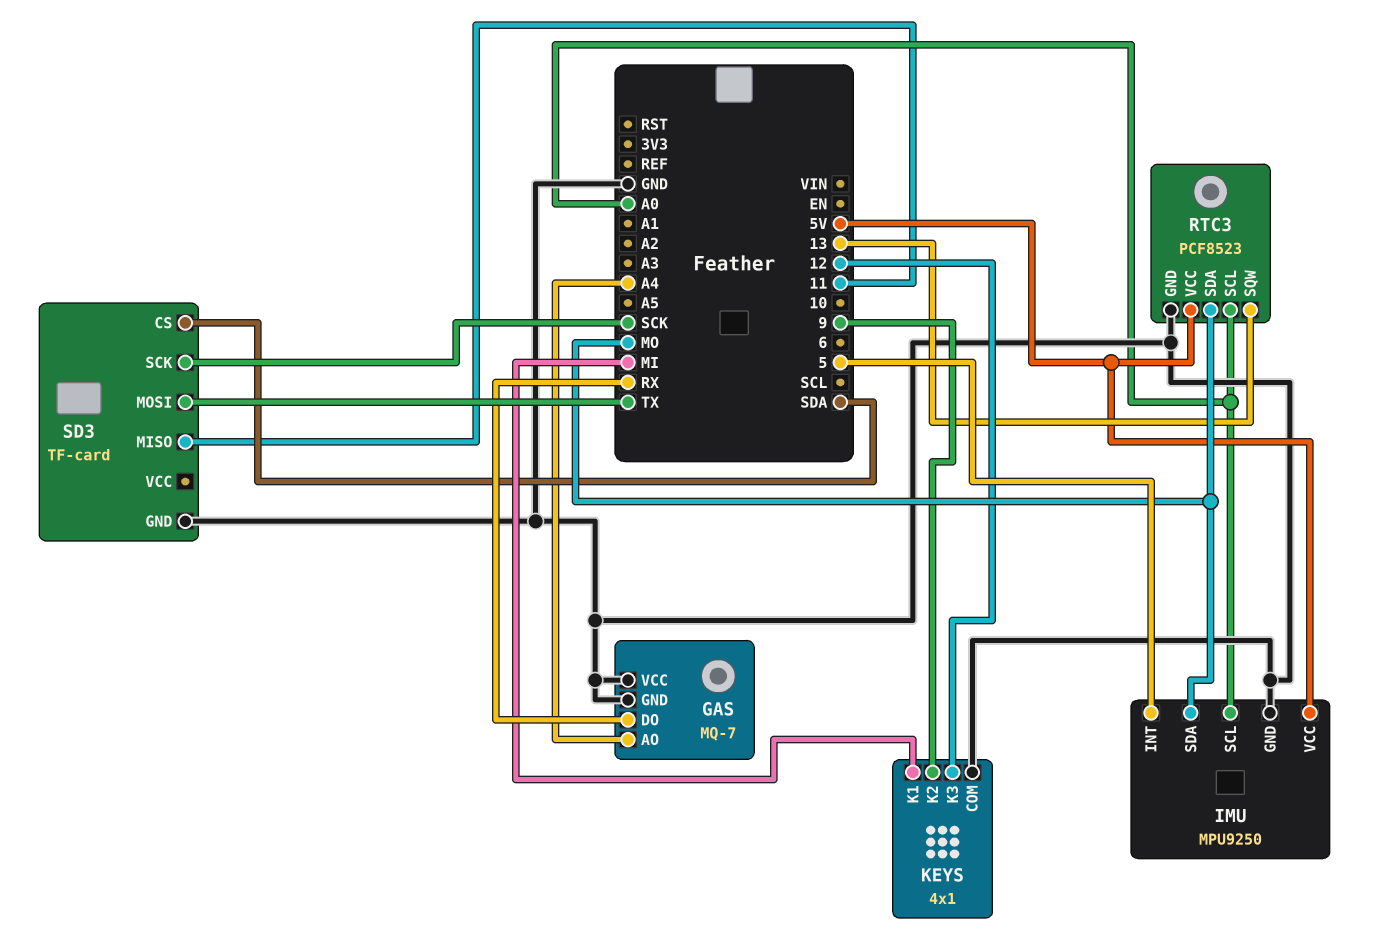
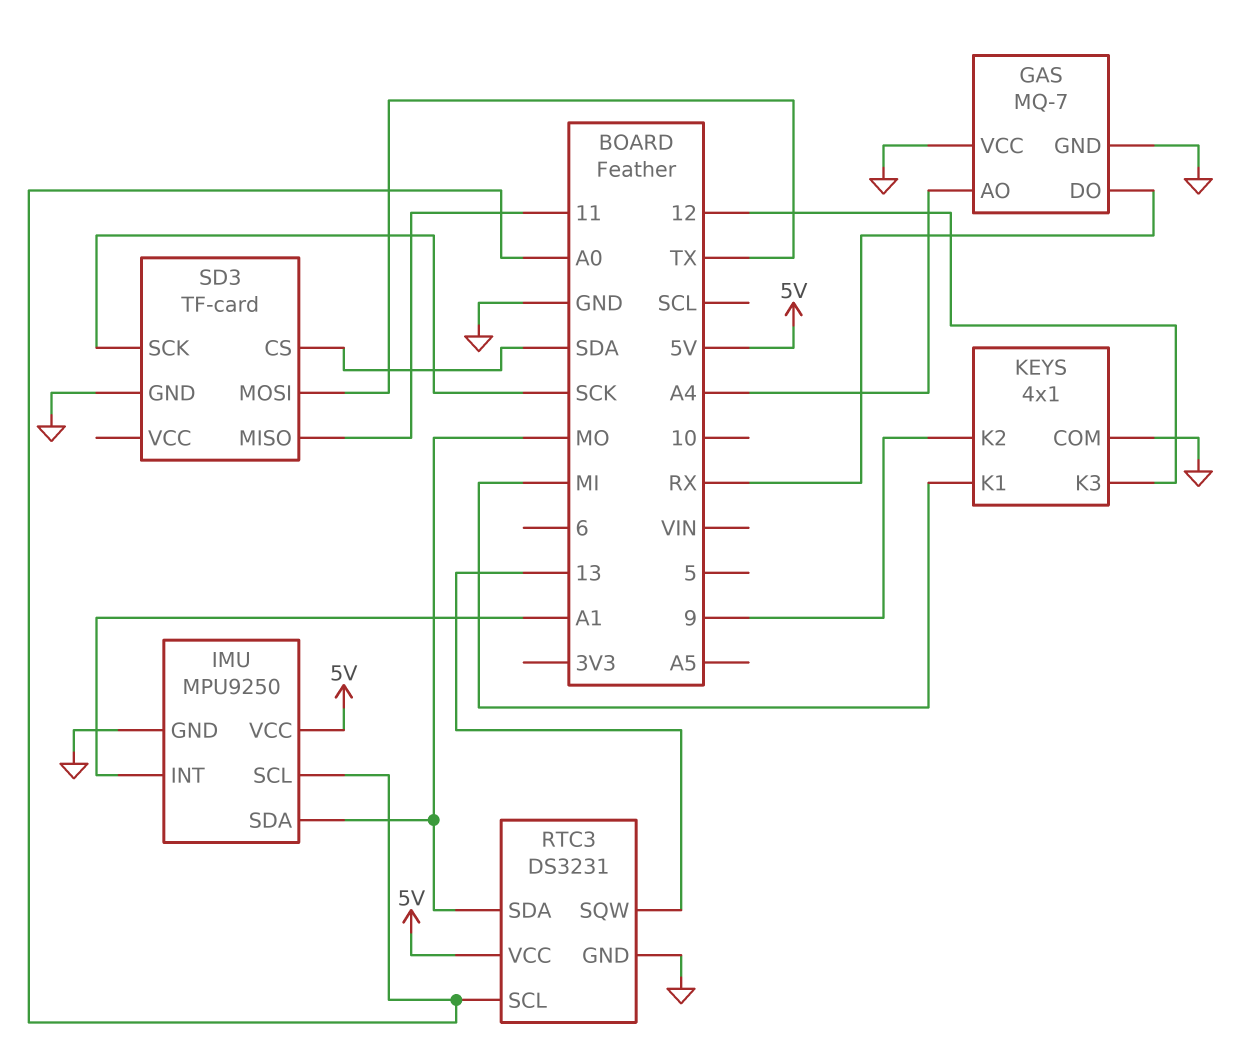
IMU pin INT: 5 -> A1
RTC3: PCF8523 -> DS3231

